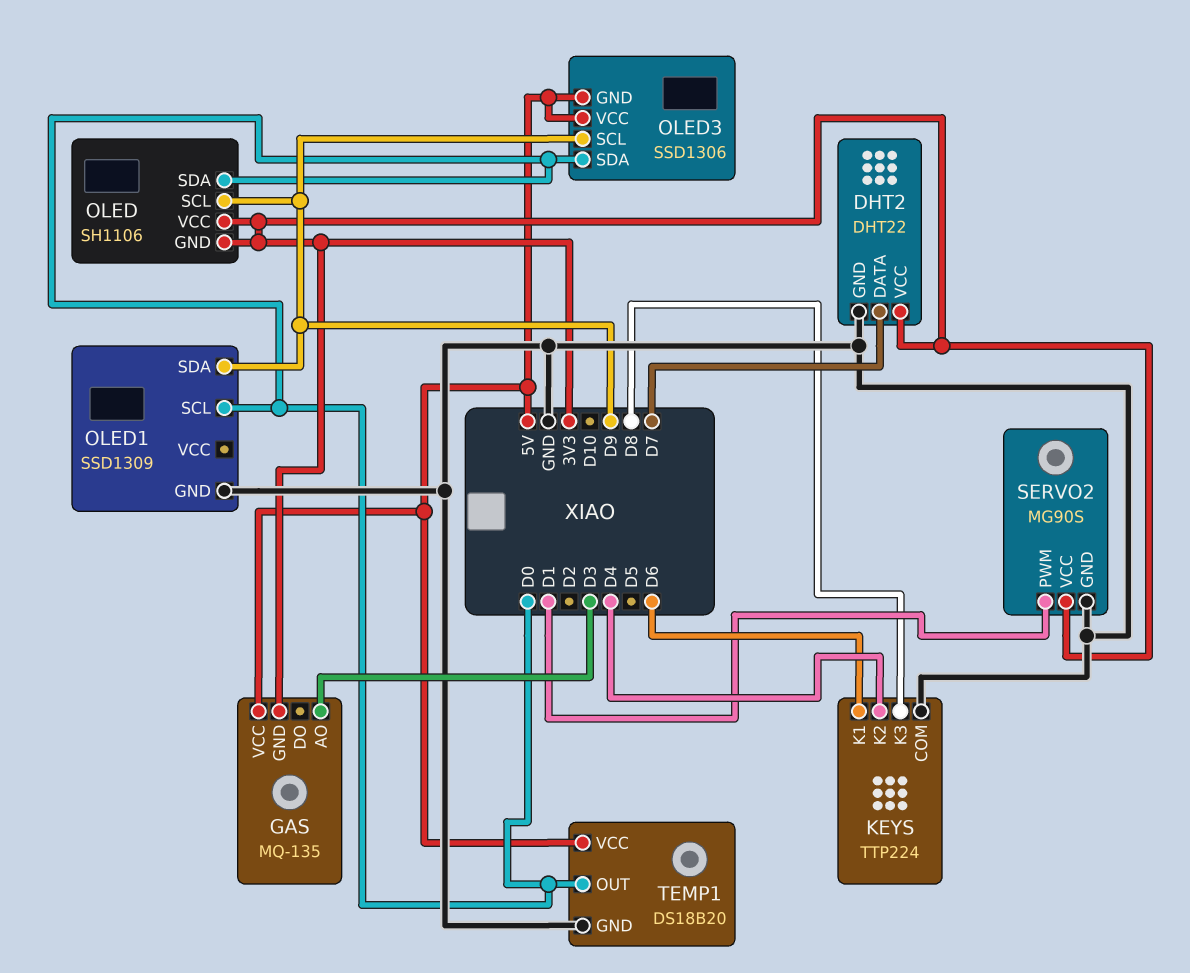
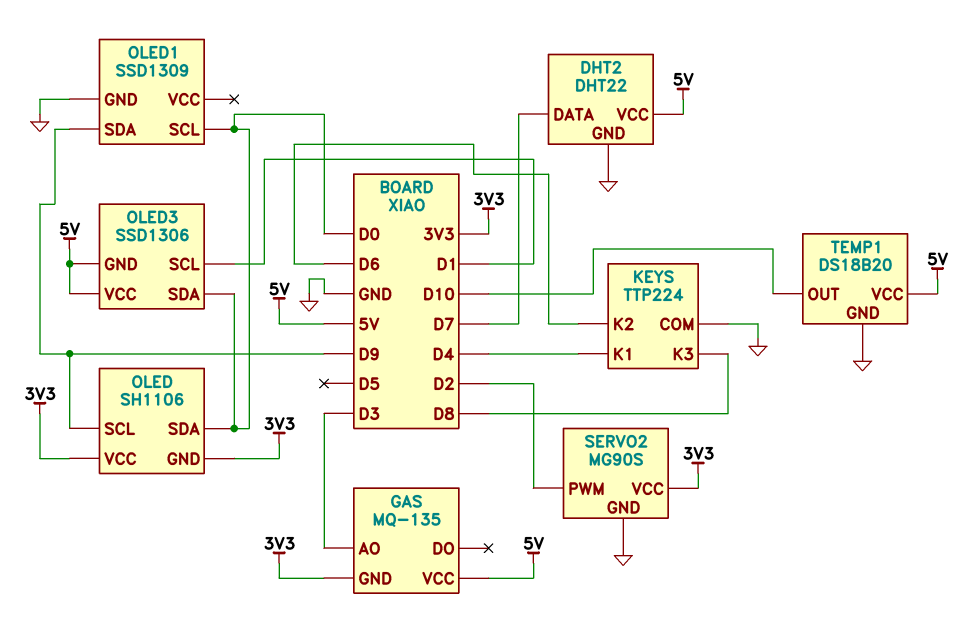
DHT2 pin VCC: 3V3 -> 5V
KEYS pin K1: D6 -> D4
KEYS pin K2: D4 -> D6
OLED3 pin SCL: D9 -> D1
SERVO2 pin PWM: D1 -> D2
TEMP1 pin OUT: D0 -> D10

